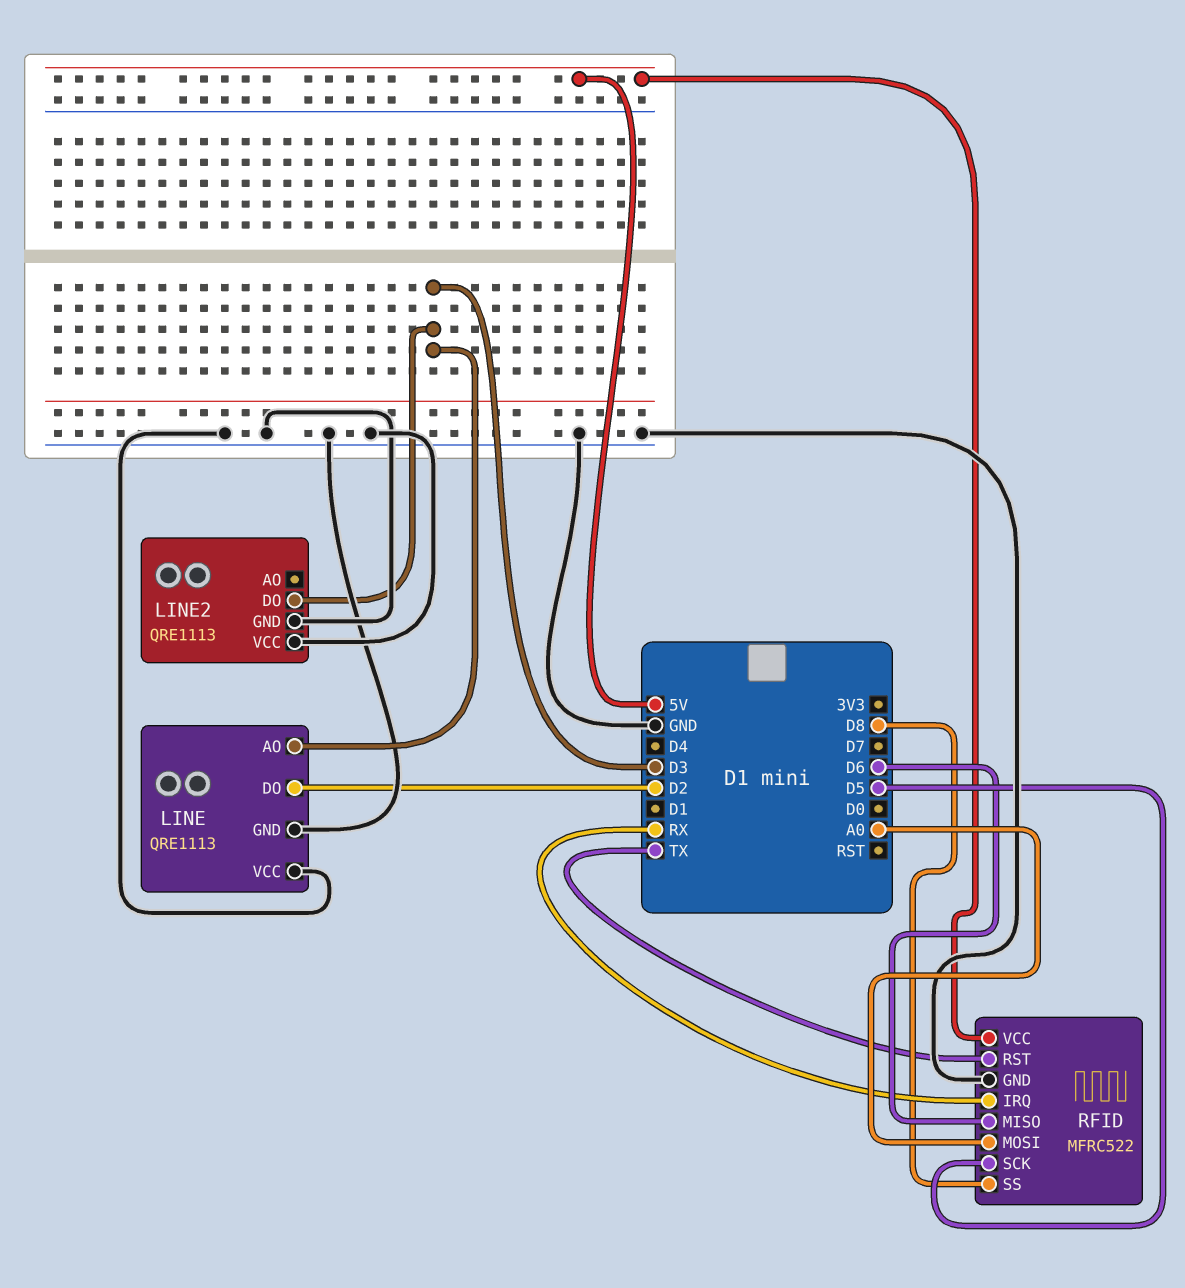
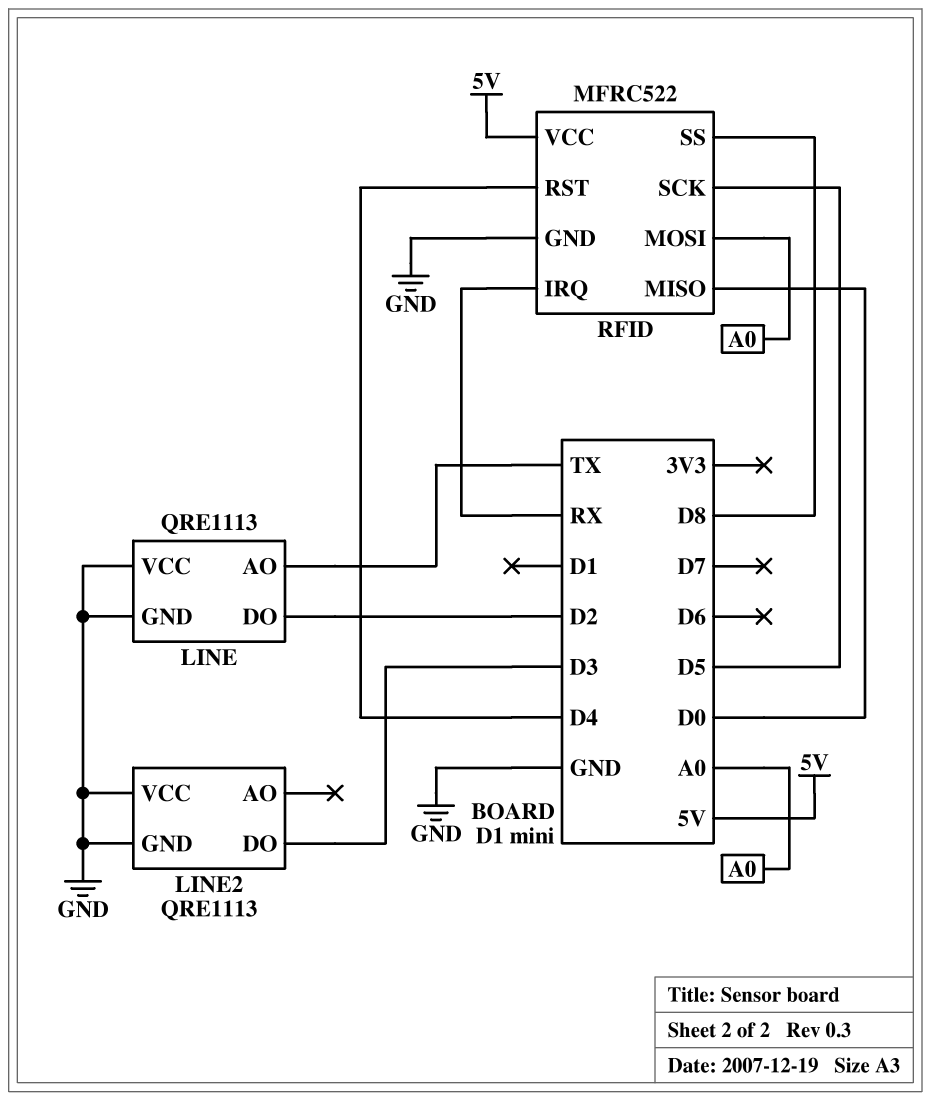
LINE pin AO: D3 -> TX
RFID pin MISO: D6 -> D0
RFID pin RST: TX -> D4

